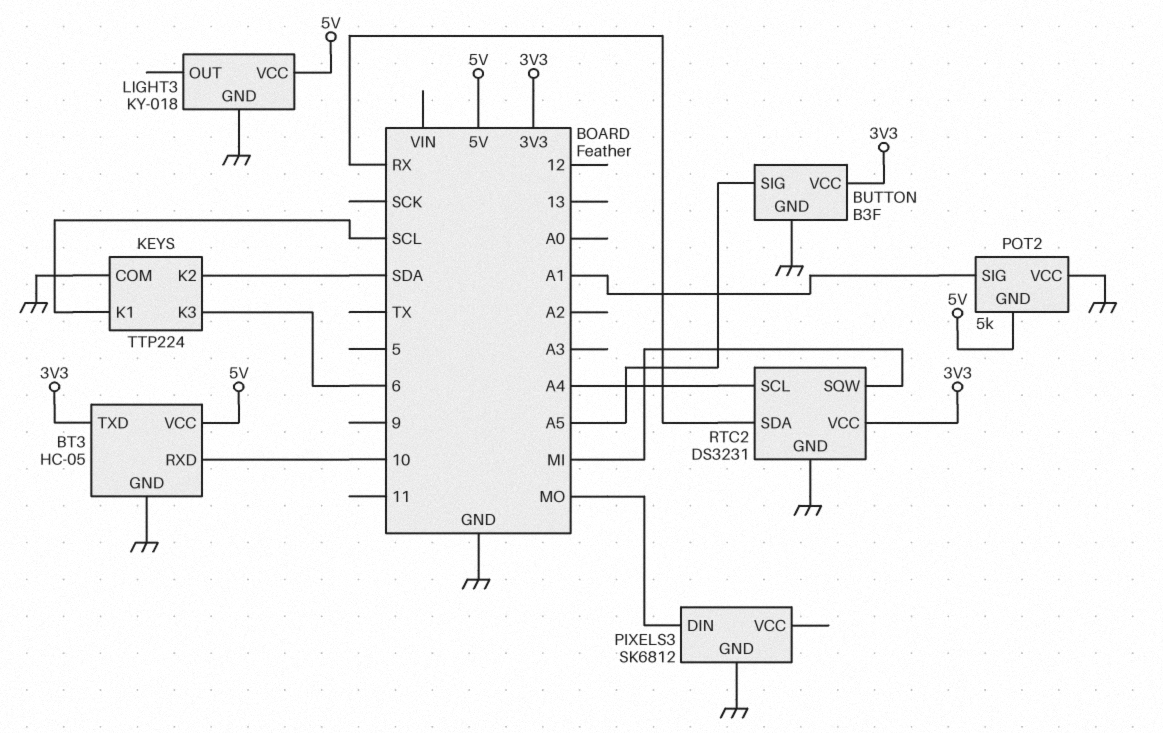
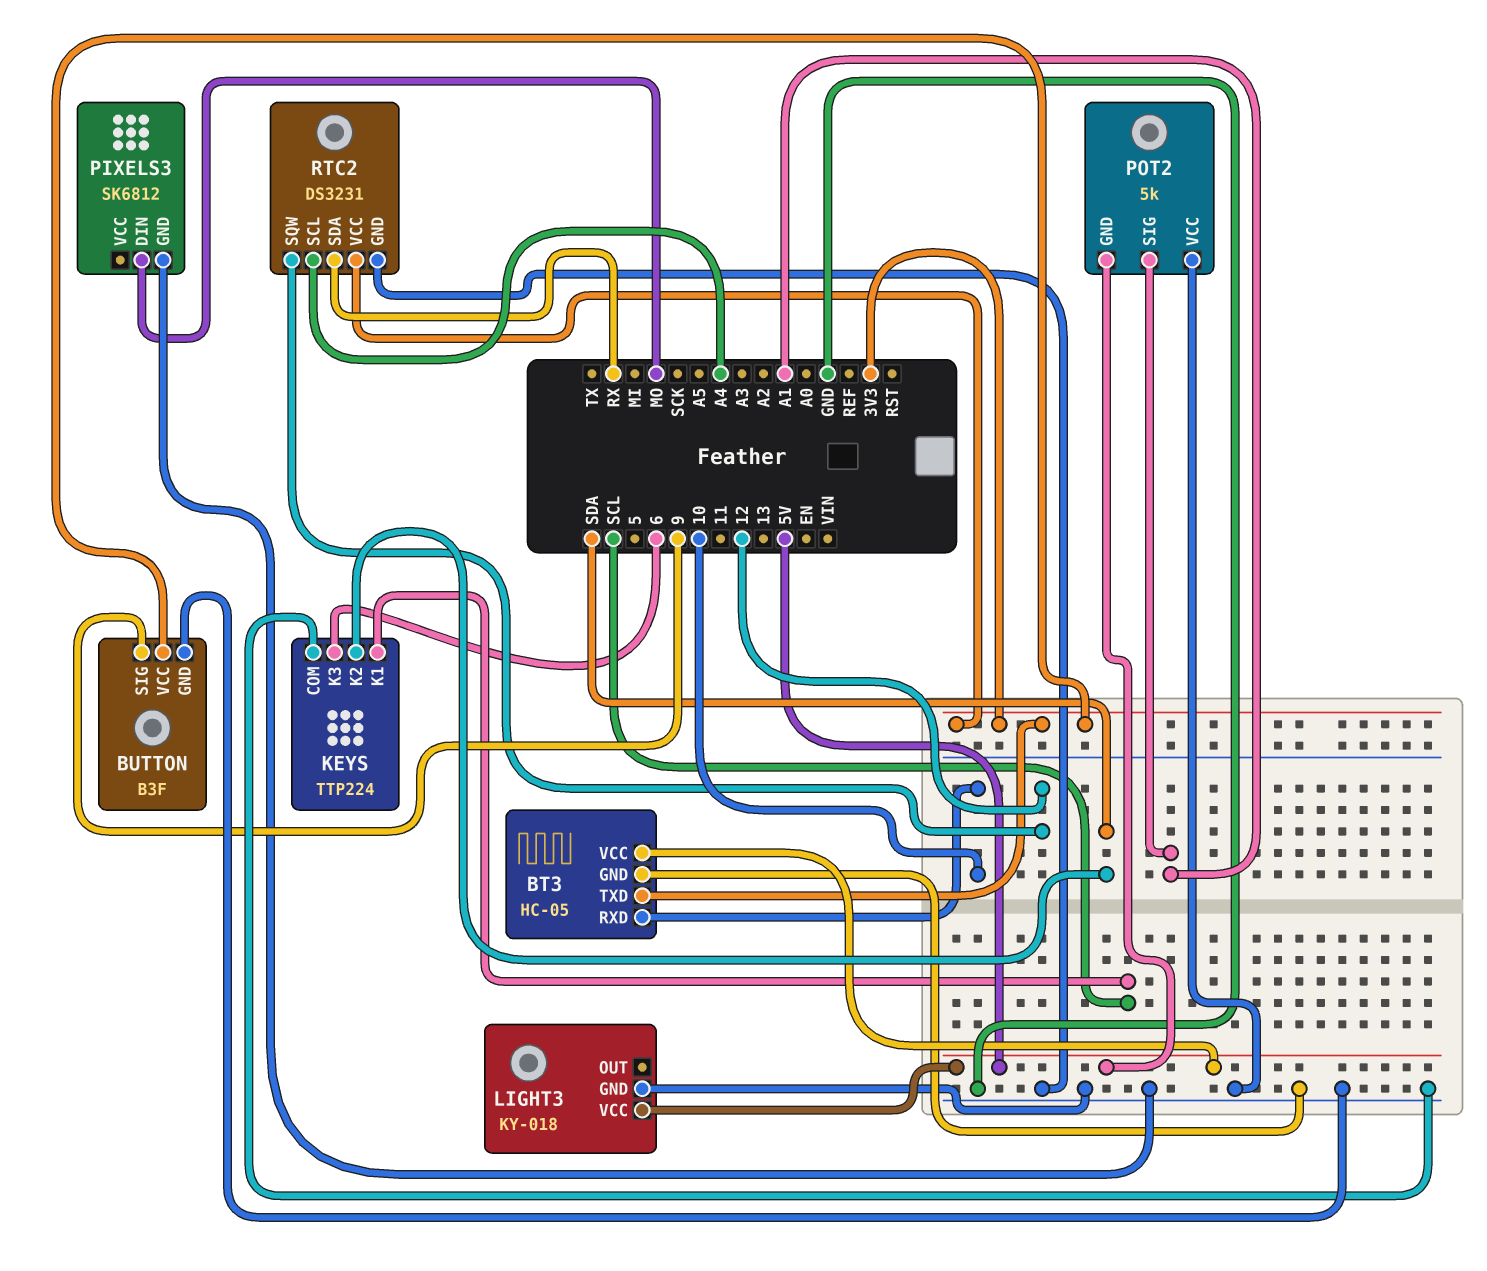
BUTTON pin SIG: A5 -> 9
RTC2 pin SQW: MI -> 12

